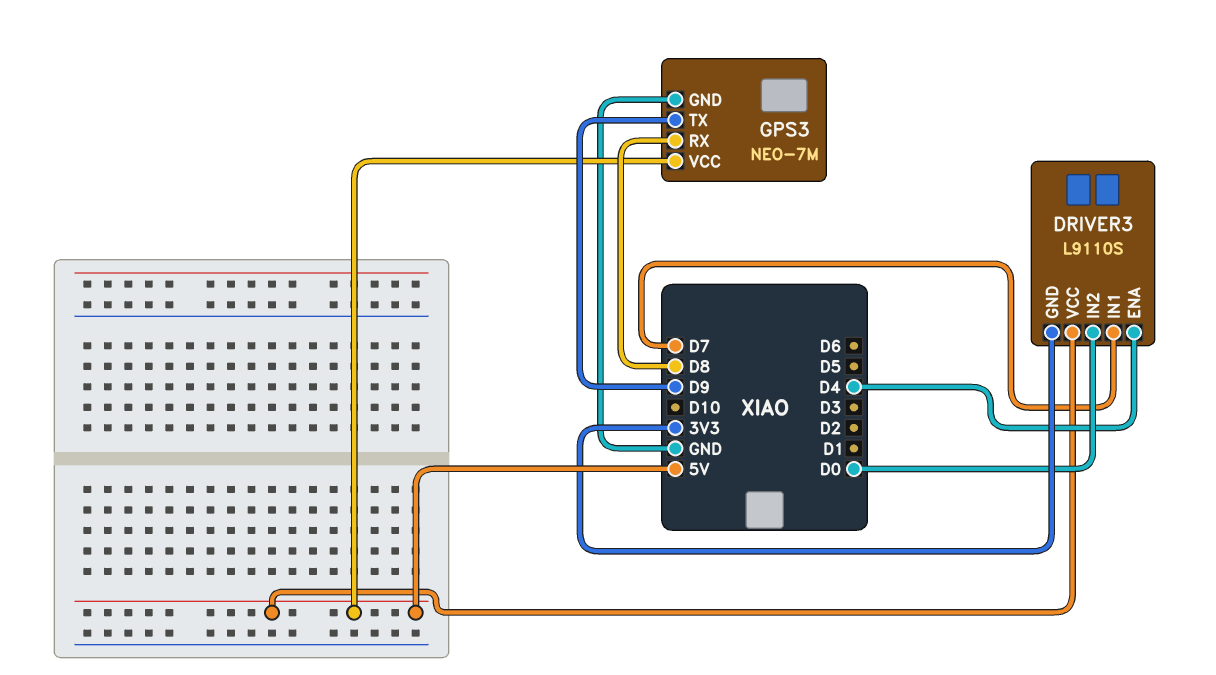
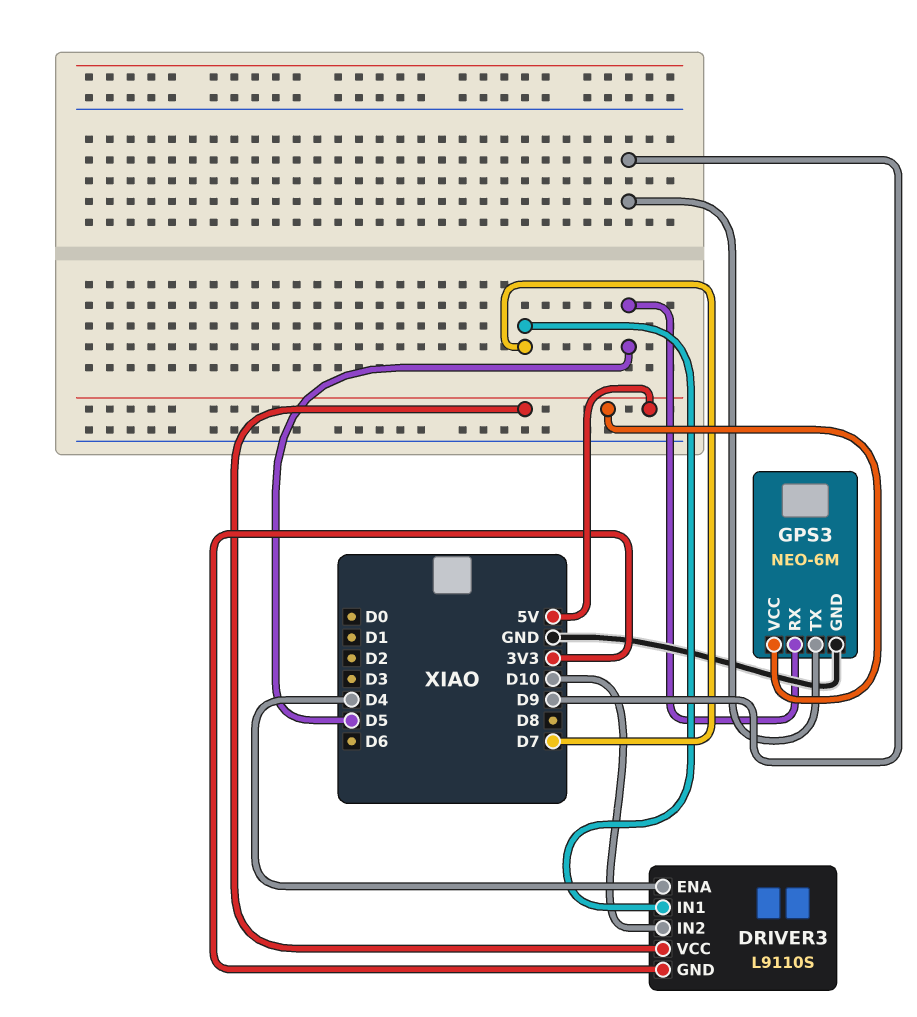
DRIVER3 pin IN2: D0 -> D10
GPS3: NEO-7M -> NEO-6M
GPS3 pin RX: D8 -> D5

